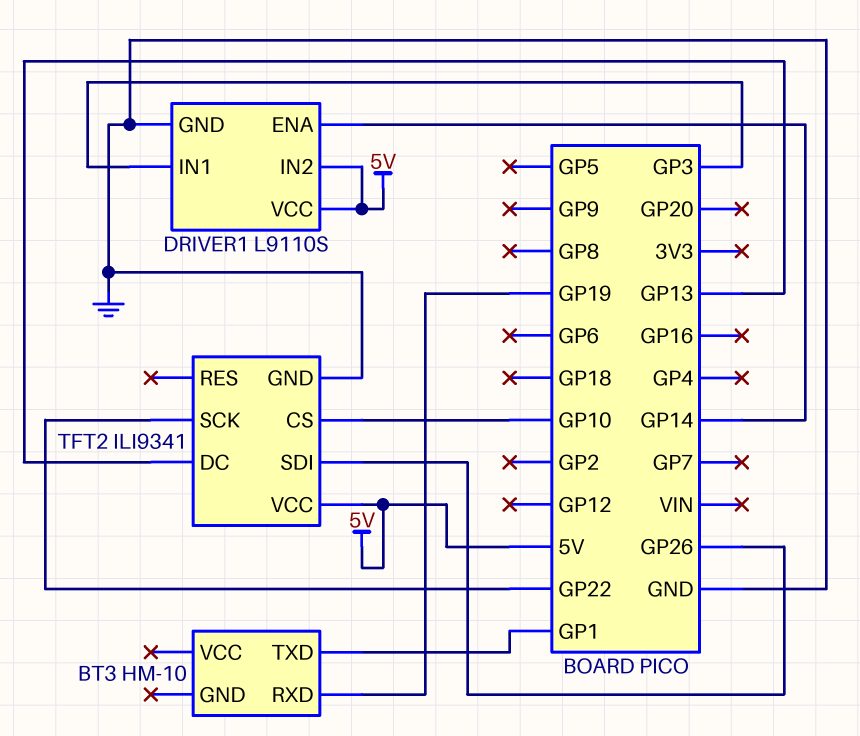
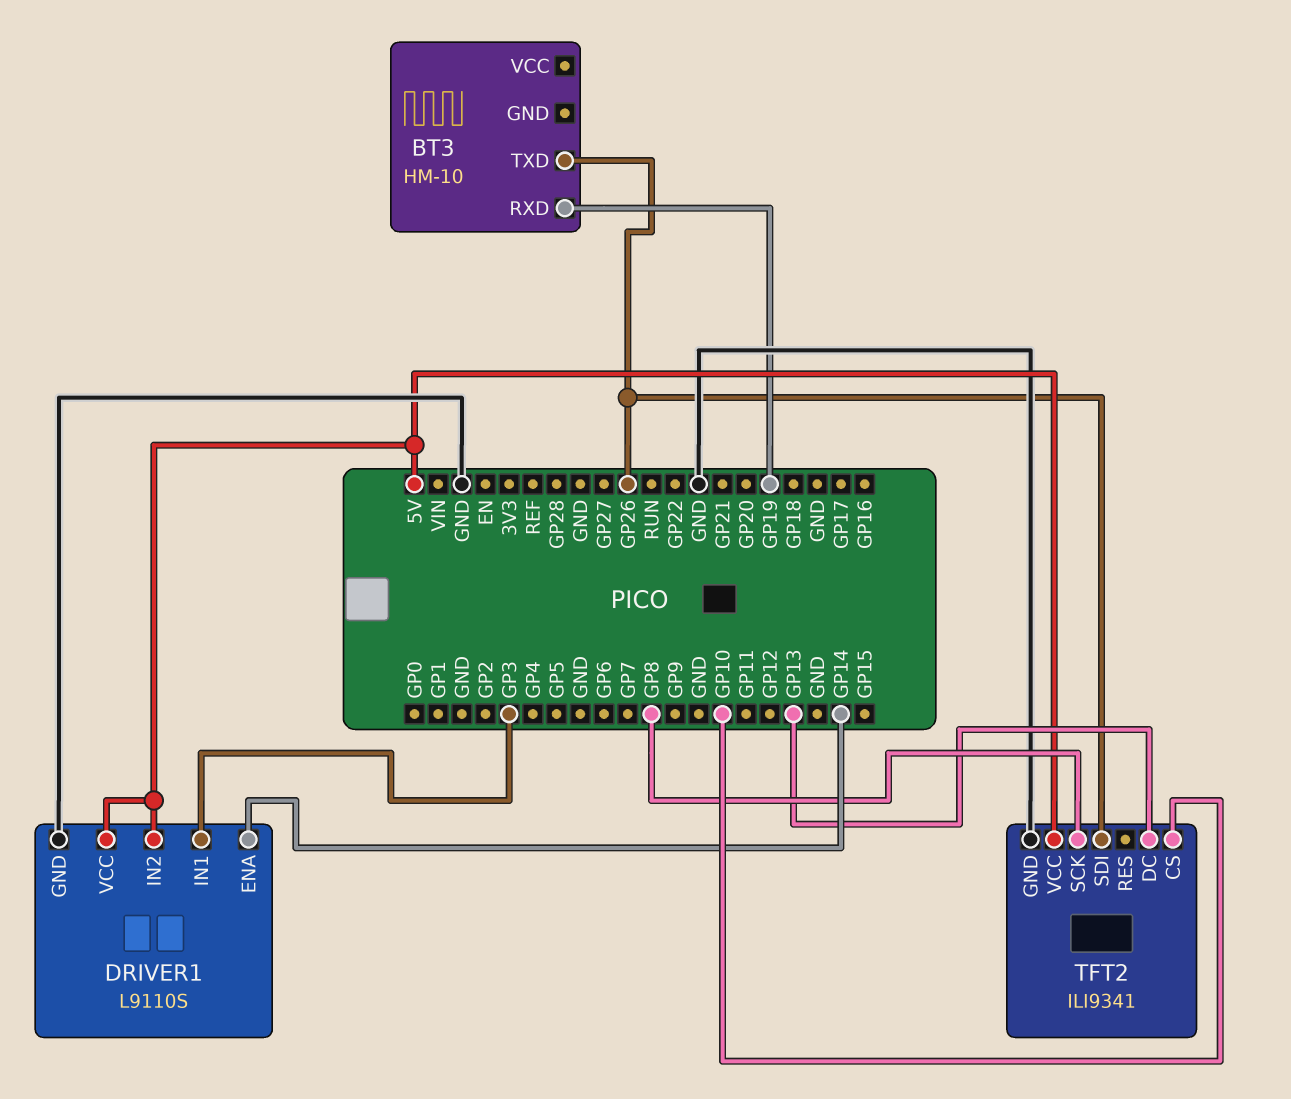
BT3 pin TXD: GP1 -> GP26
TFT2 pin SCK: GP22 -> GP8

